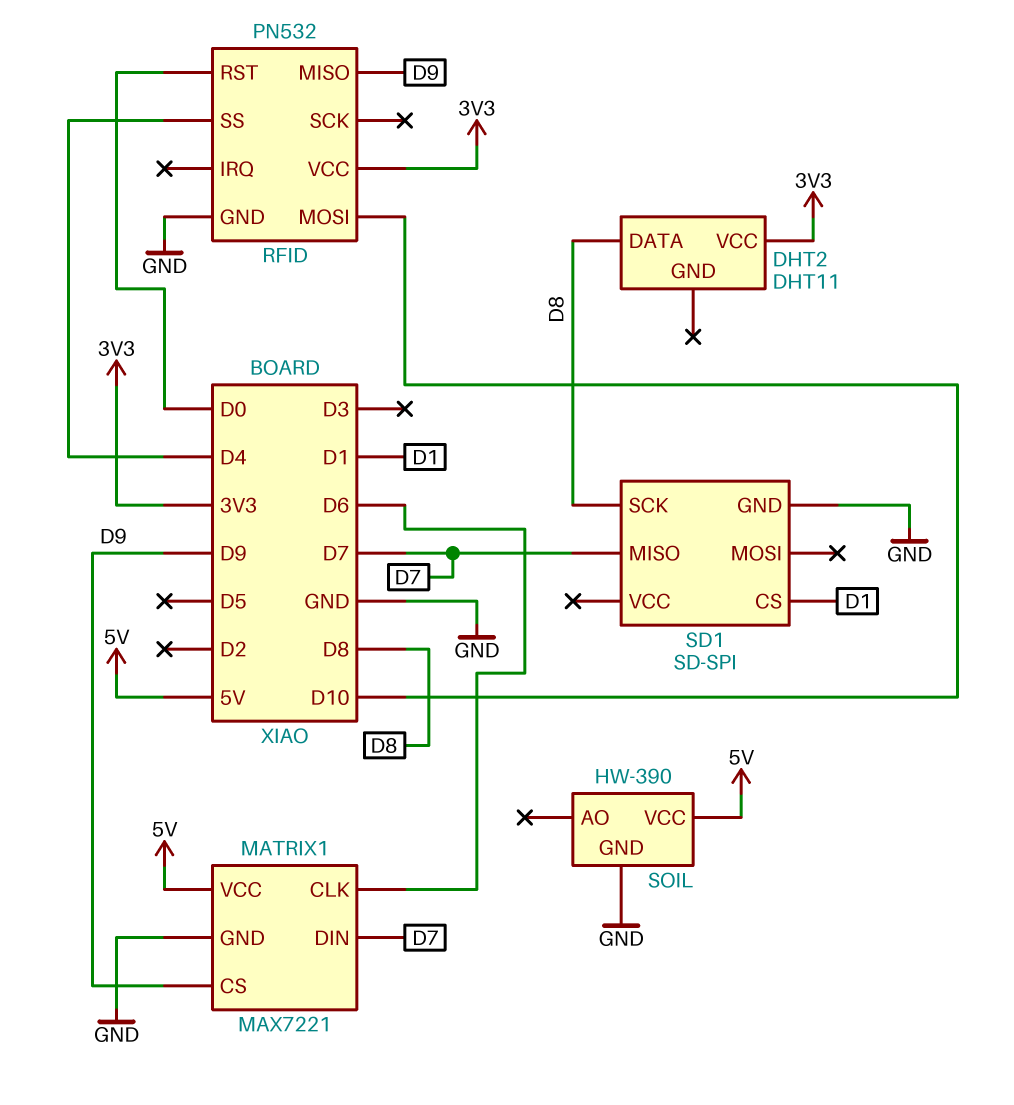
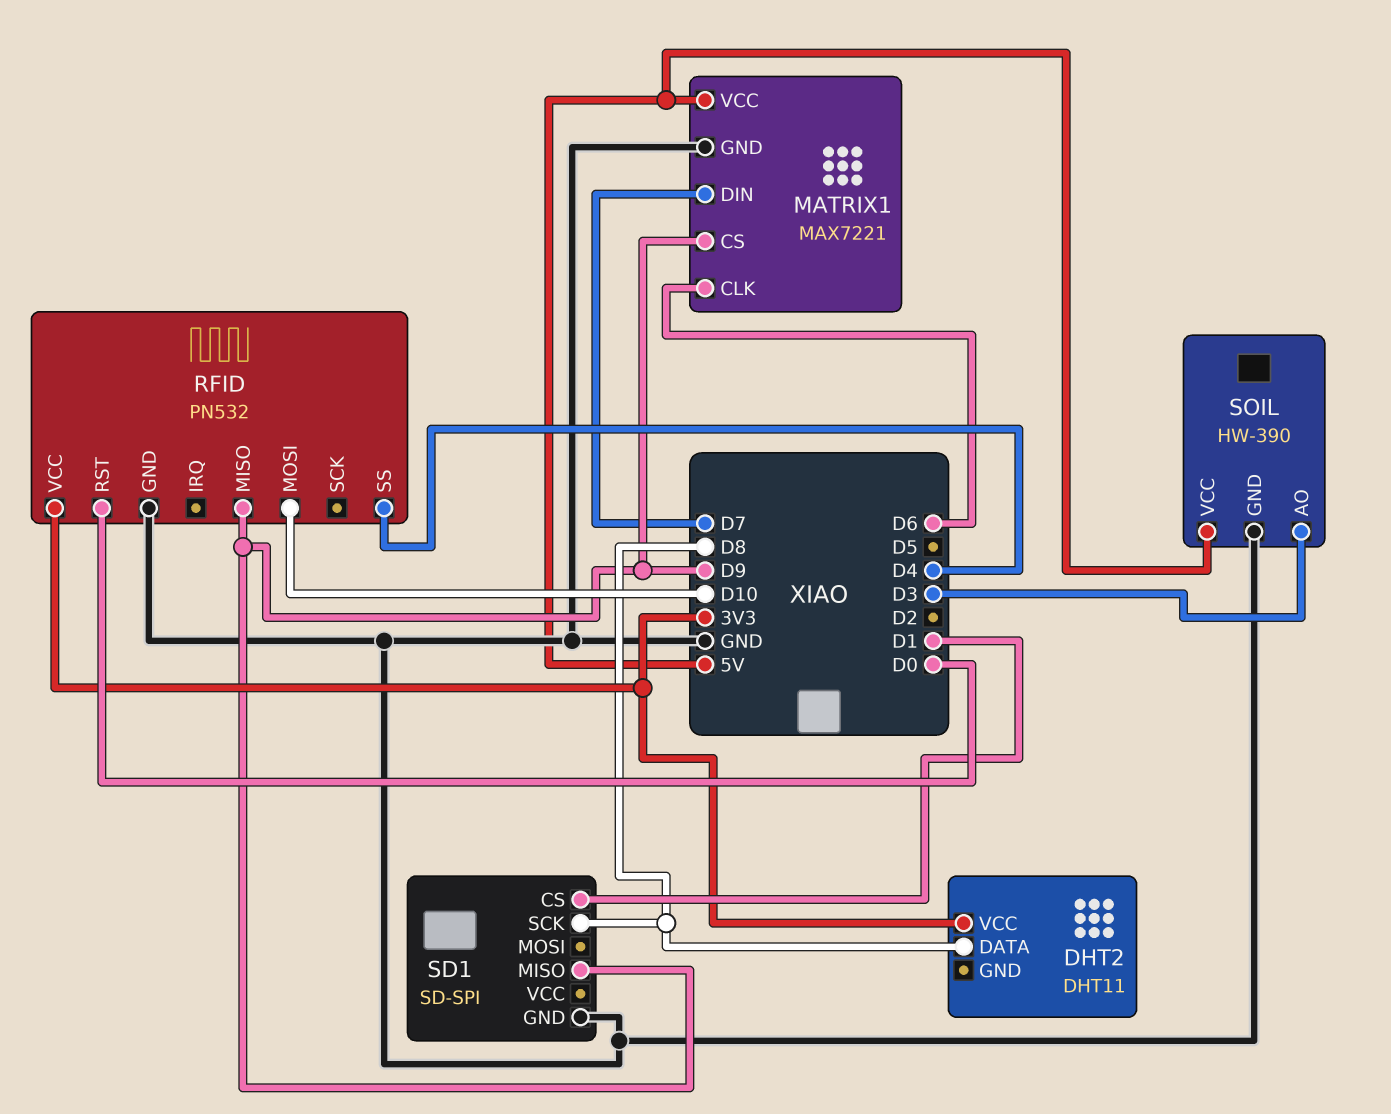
SD1 pin MISO: D7 -> D9
SOIL pin AO: none -> D3

